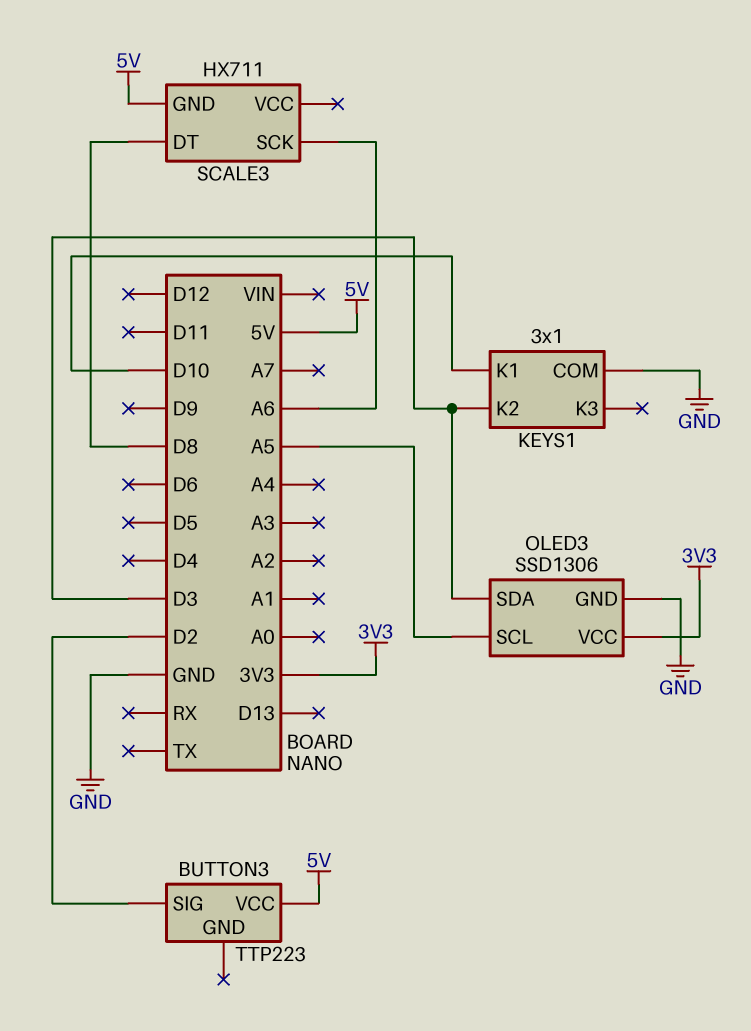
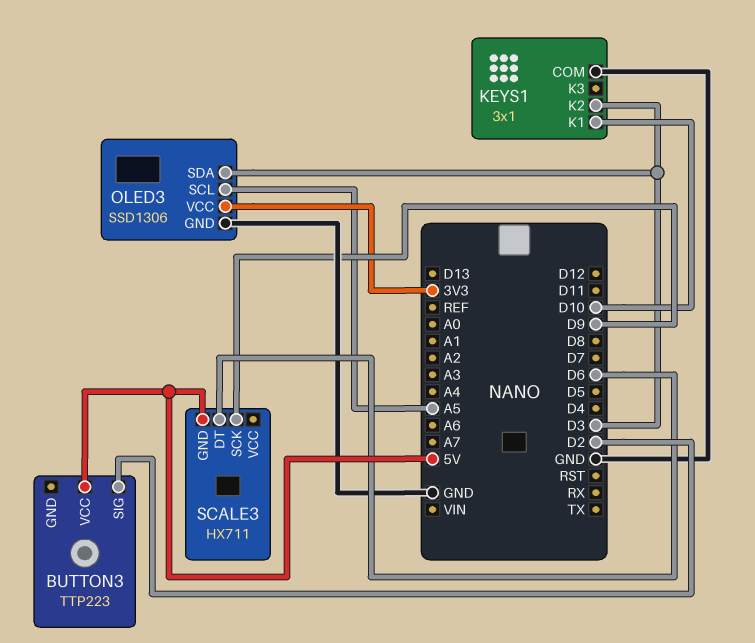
SCALE3 pin DT: D8 -> D6
SCALE3 pin SCK: A6 -> D9

